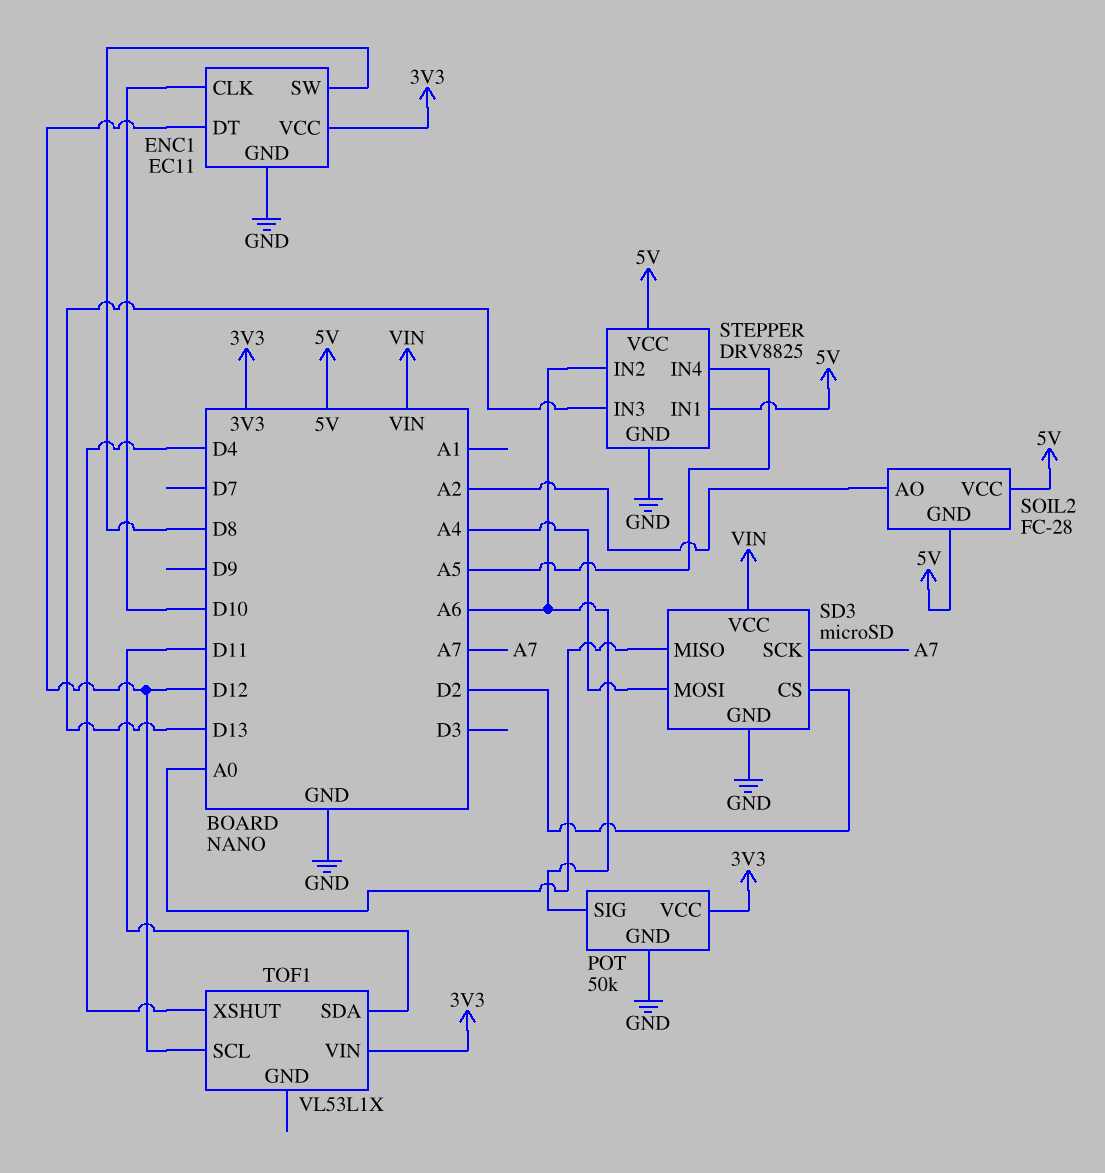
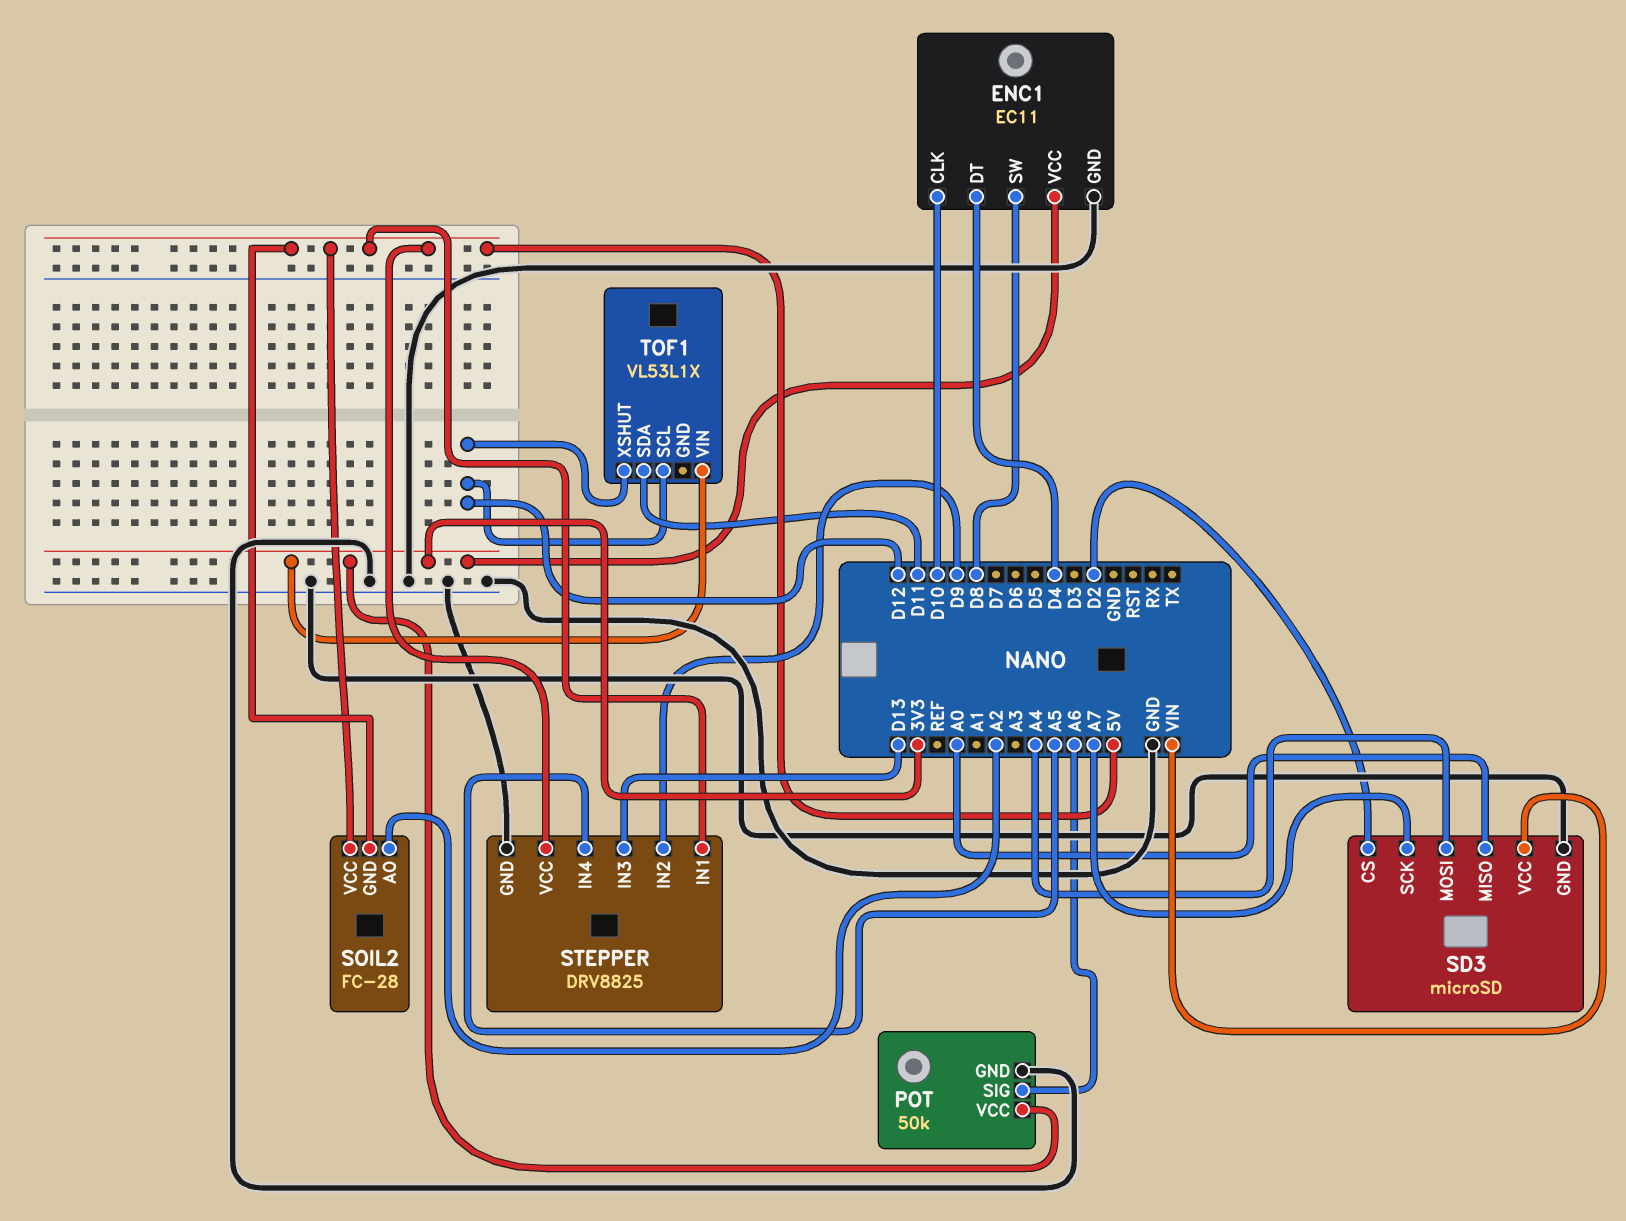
ENC1 pin DT: D12 -> D4
STEPPER pin IN2: A6 -> D9
TOF1 pin XSHUT: D4 -> D12

